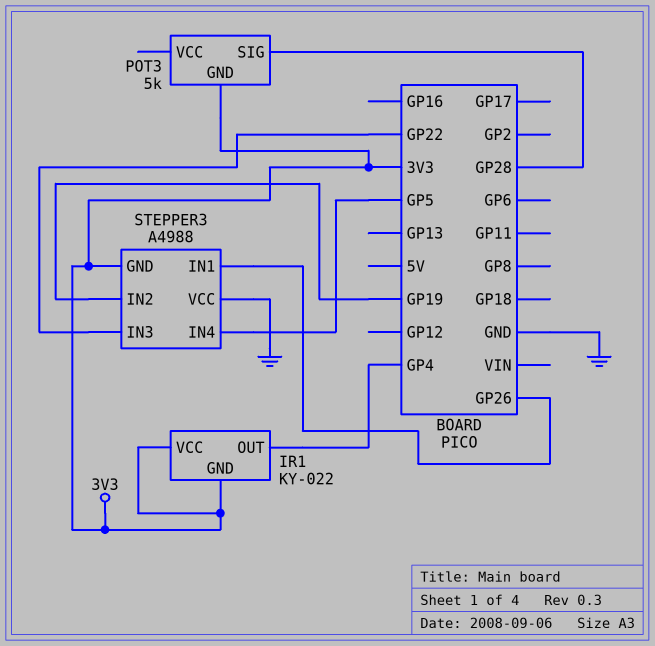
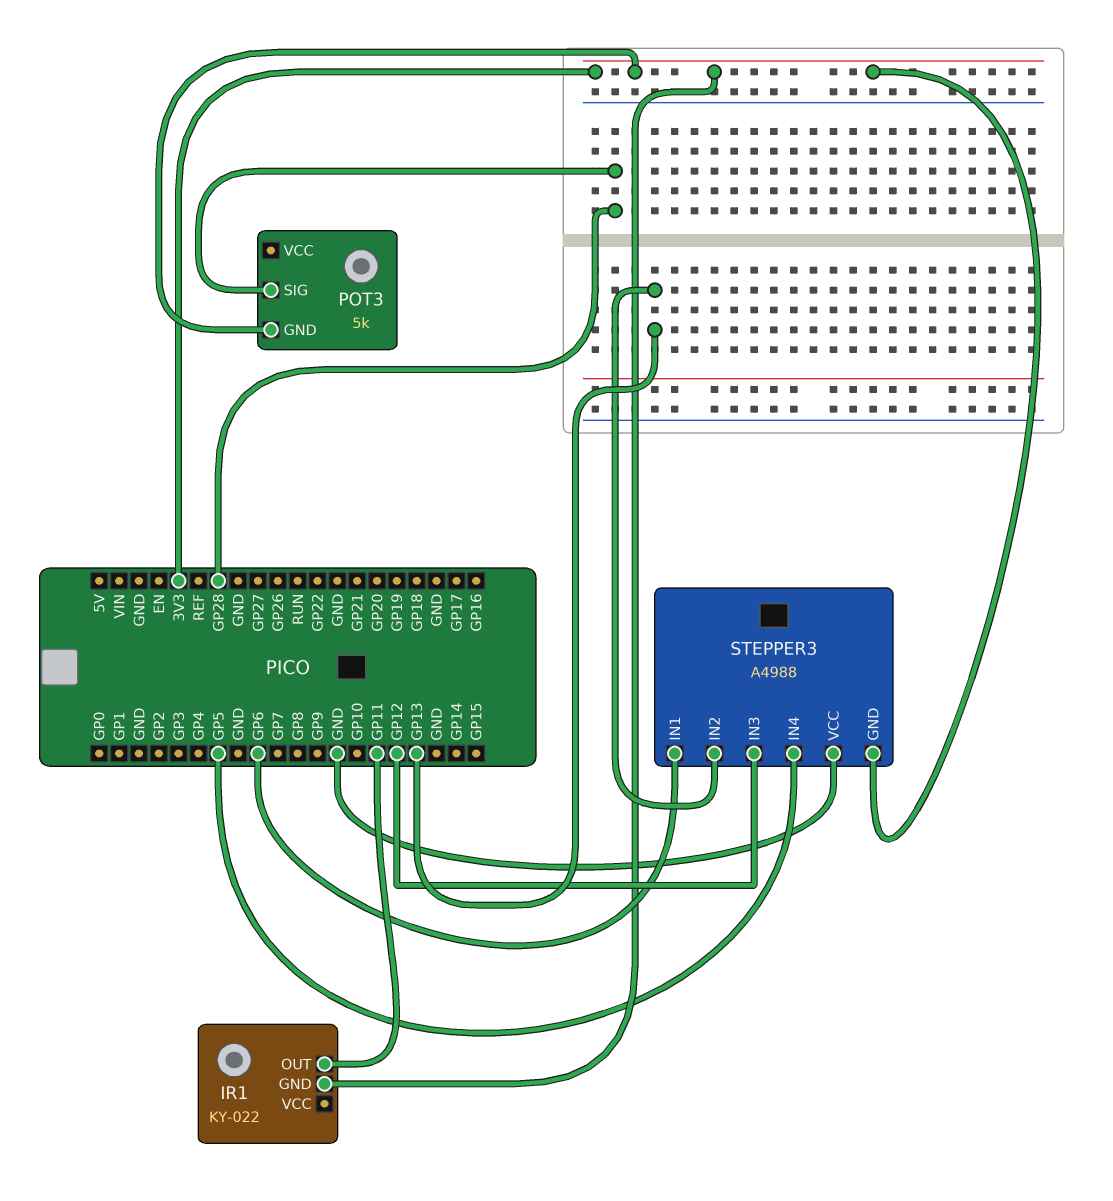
IR1 pin OUT: GP4 -> GP11
IR1 pin VCC: 3V3 -> none
STEPPER3 pin IN1: GP26 -> GP6
STEPPER3 pin IN2: GP19 -> GP13
STEPPER3 pin IN3: GP22 -> GP12

